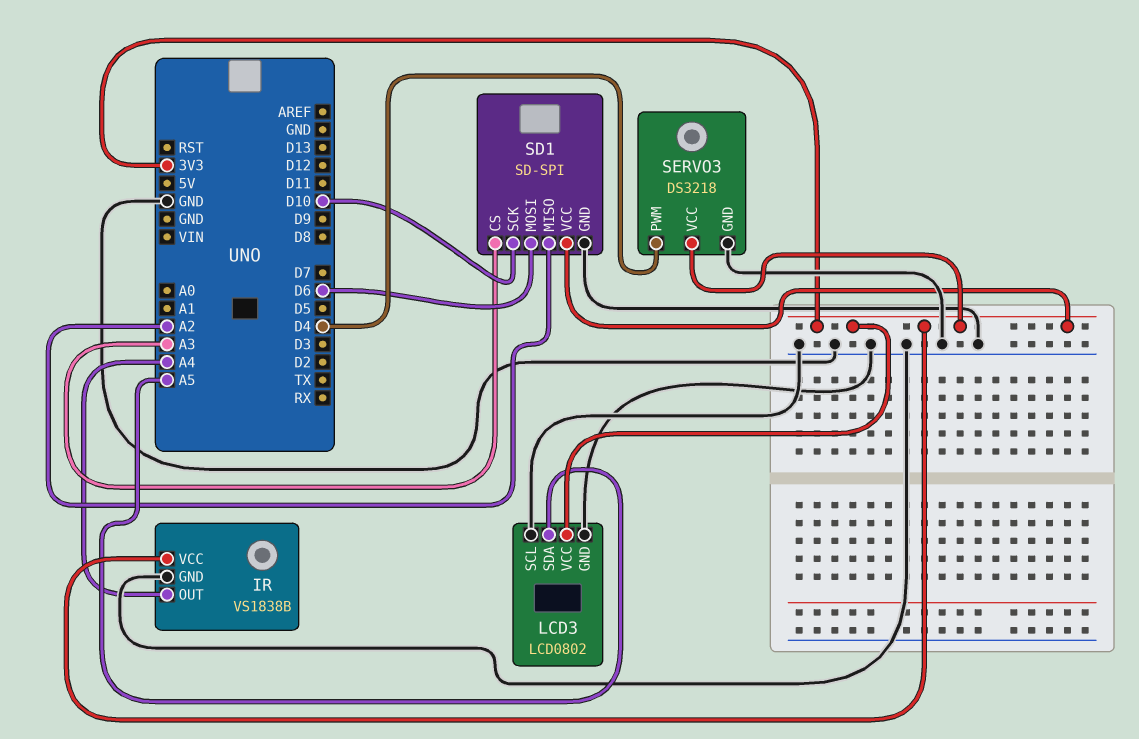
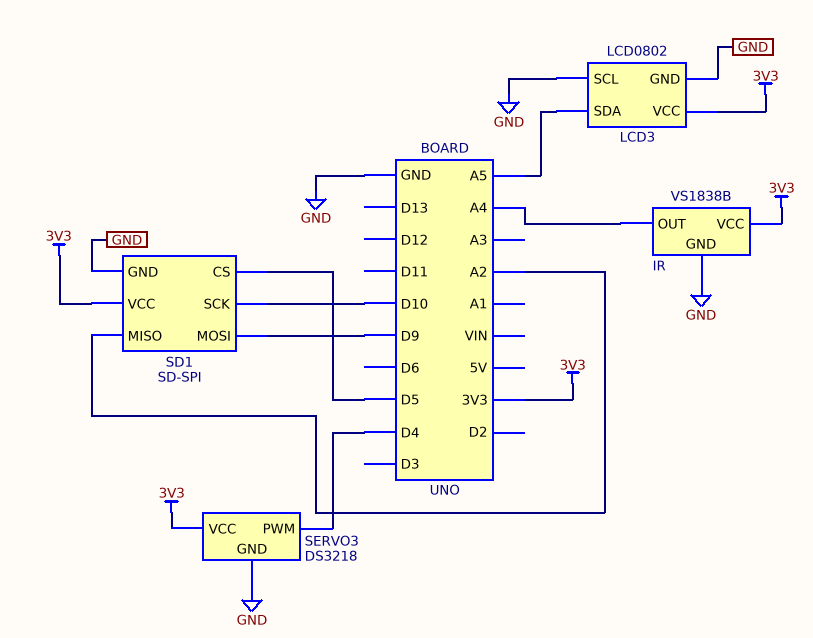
SD1 pin CS: A3 -> D5
SD1 pin MOSI: D6 -> D9

